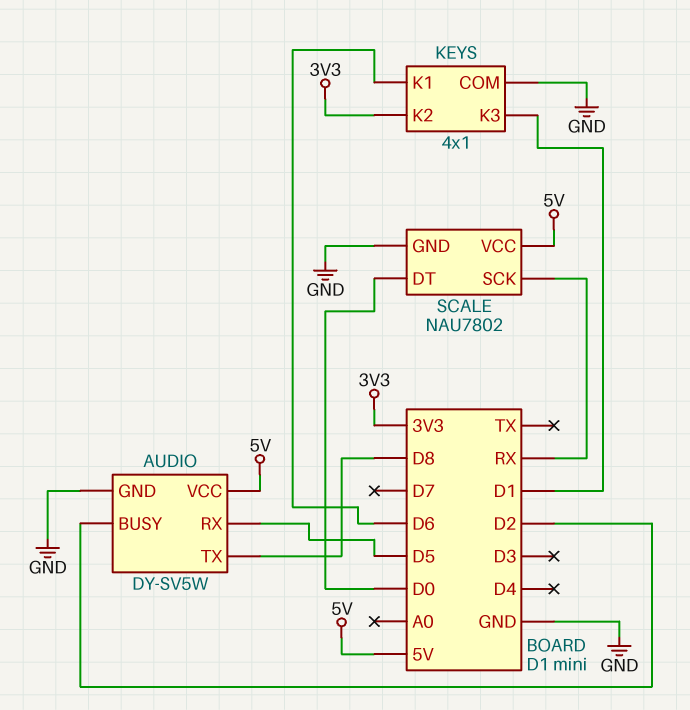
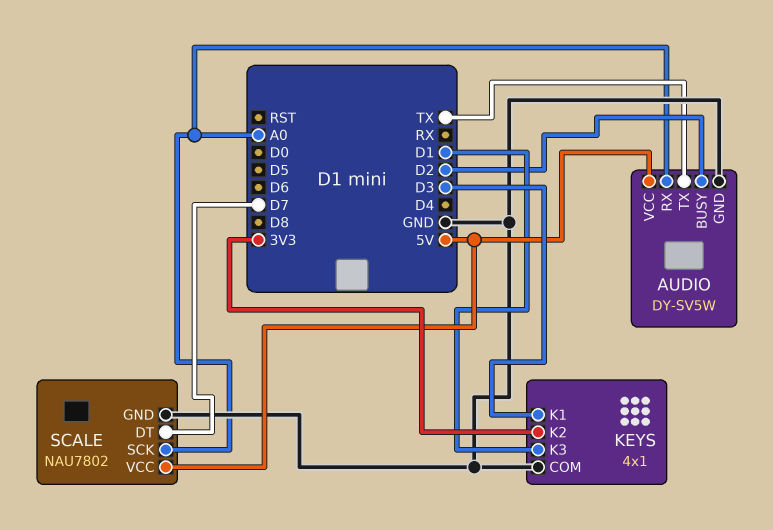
AUDIO pin RX: D5 -> A0
AUDIO pin TX: D8 -> TX
KEYS pin K1: D6 -> D3
SCALE pin DT: D0 -> D7
SCALE pin SCK: RX -> A0

